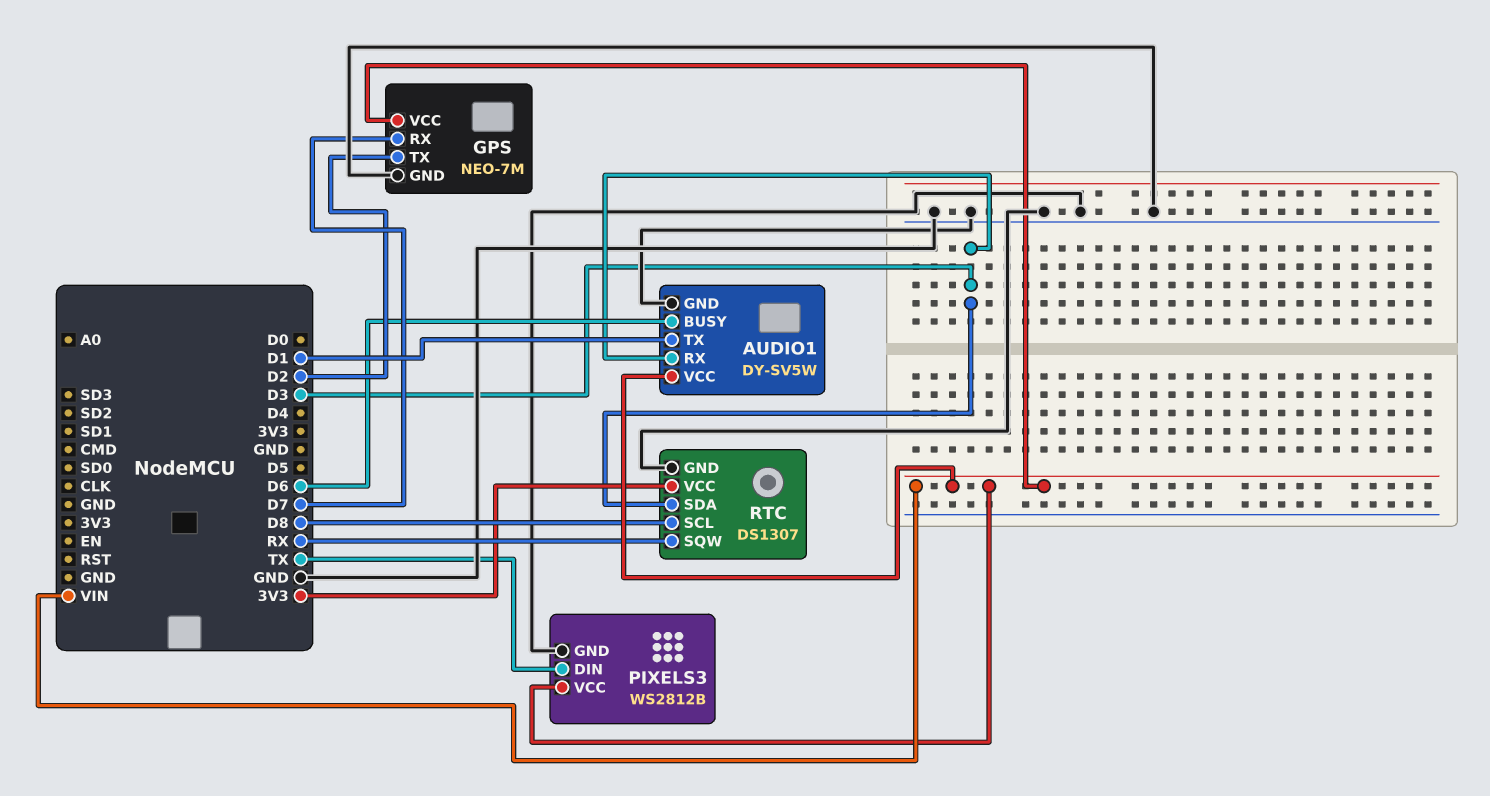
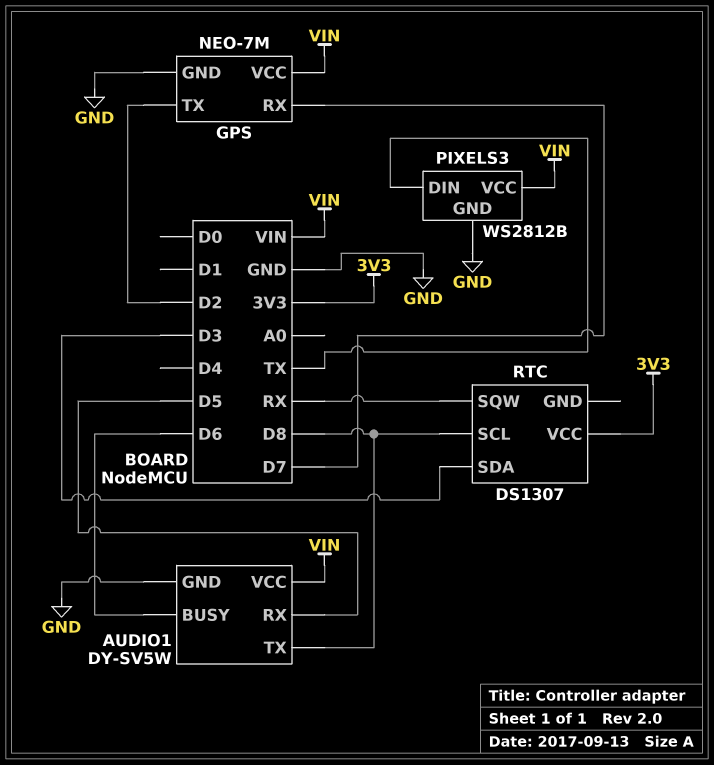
AUDIO1 pin RX: D3 -> D5
AUDIO1 pin TX: D1 -> D8
RTC pin GND: GND -> none

